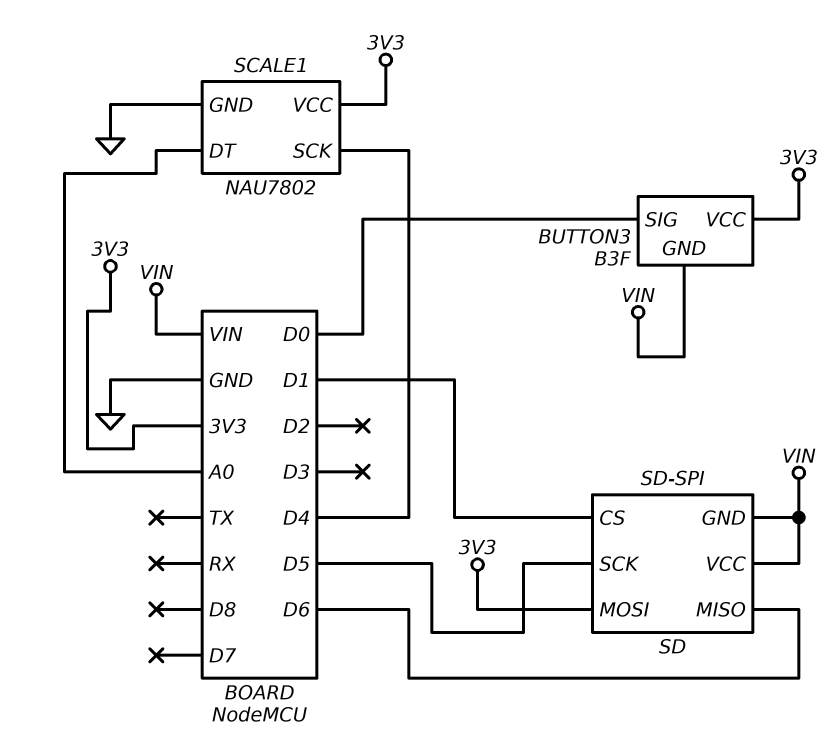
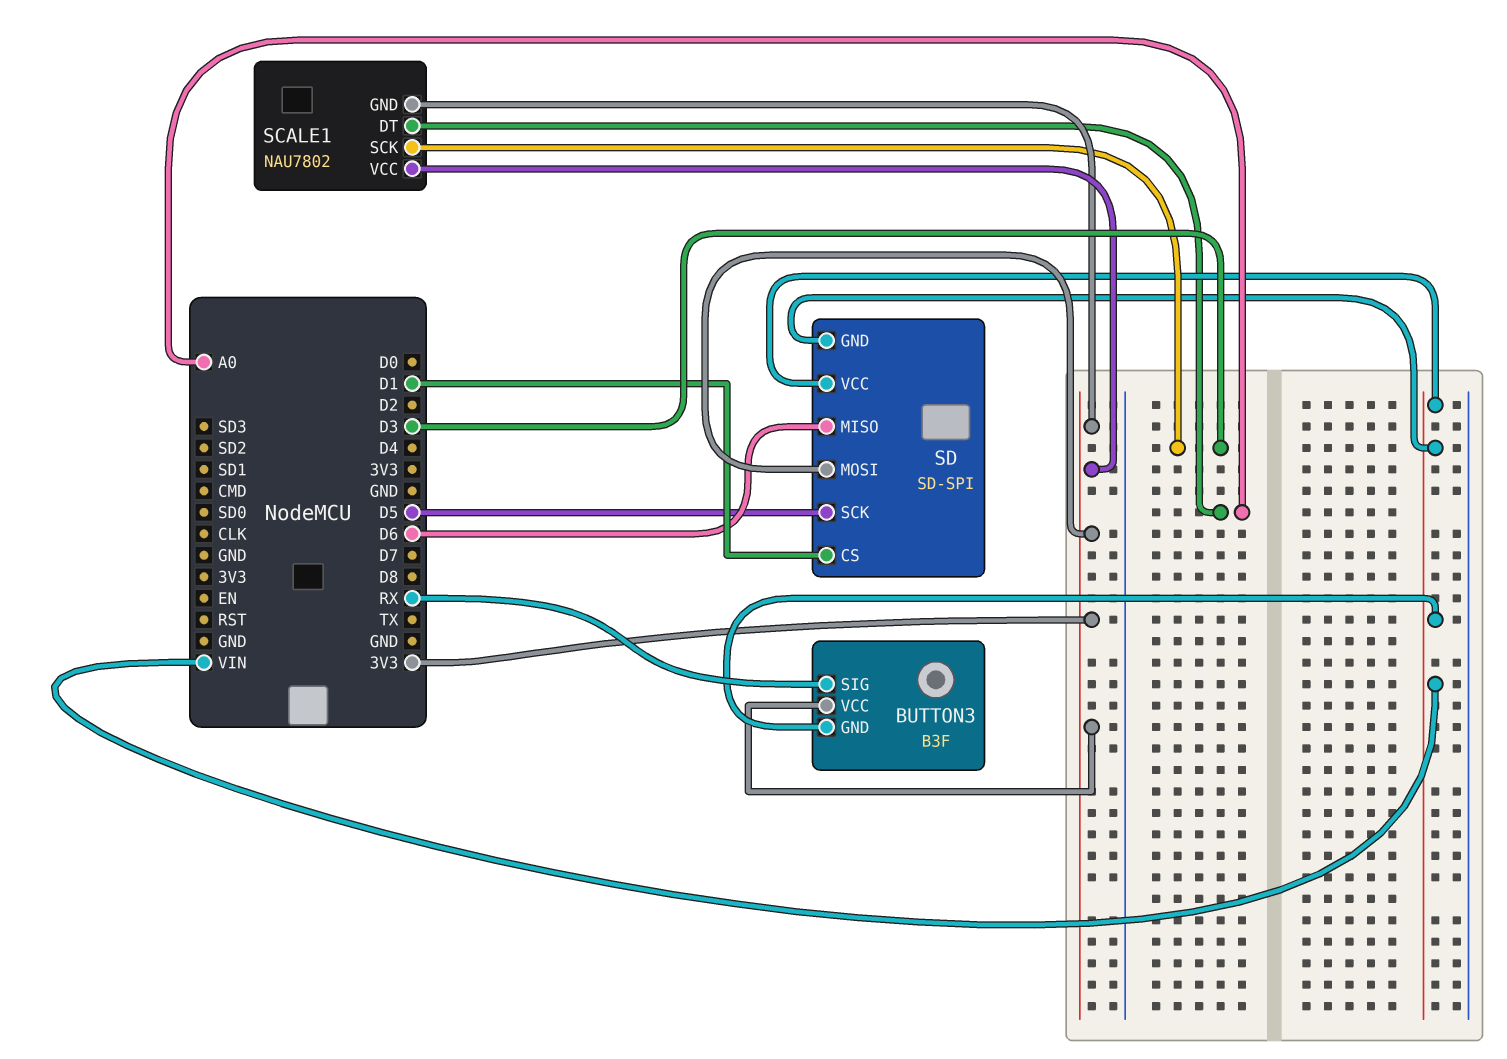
BUTTON3 pin SIG: D0 -> RX
SCALE1 pin GND: GND -> 3V3
SCALE1 pin SCK: D4 -> D3

